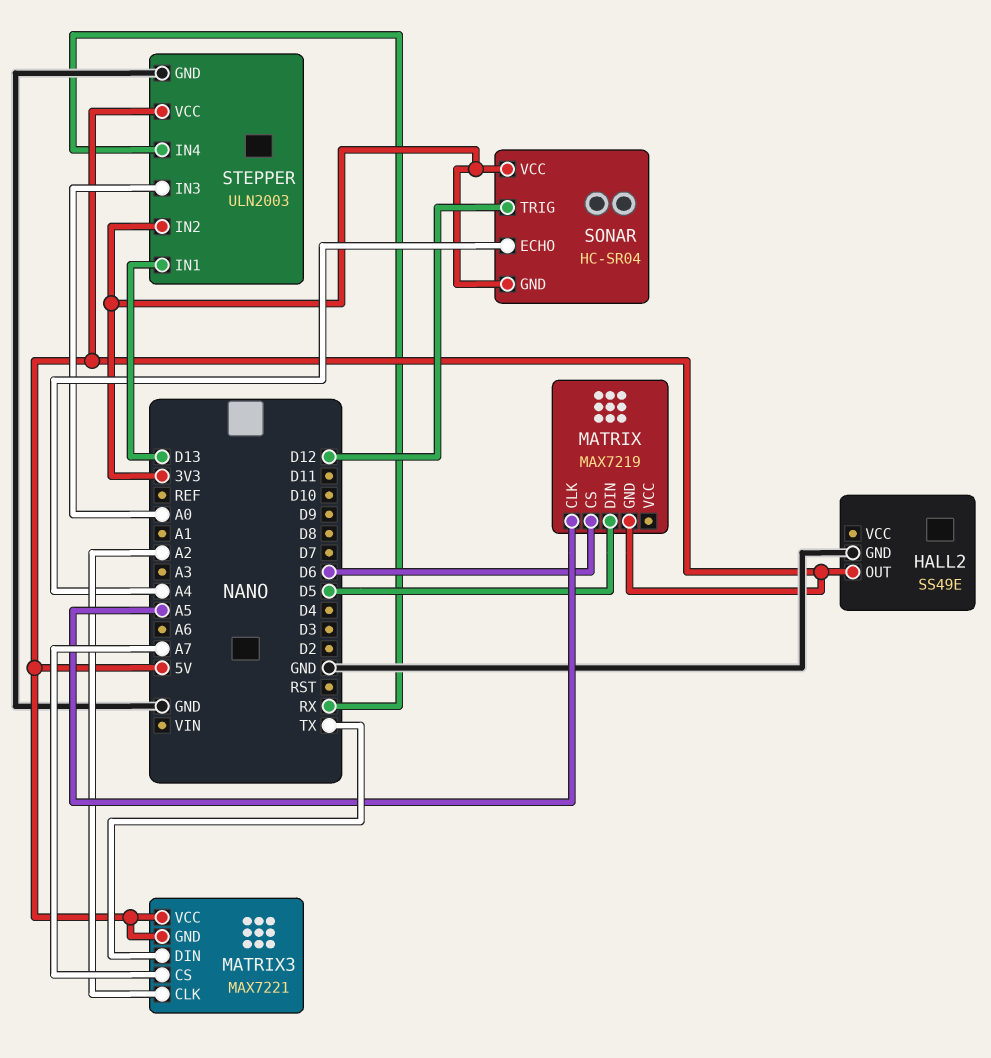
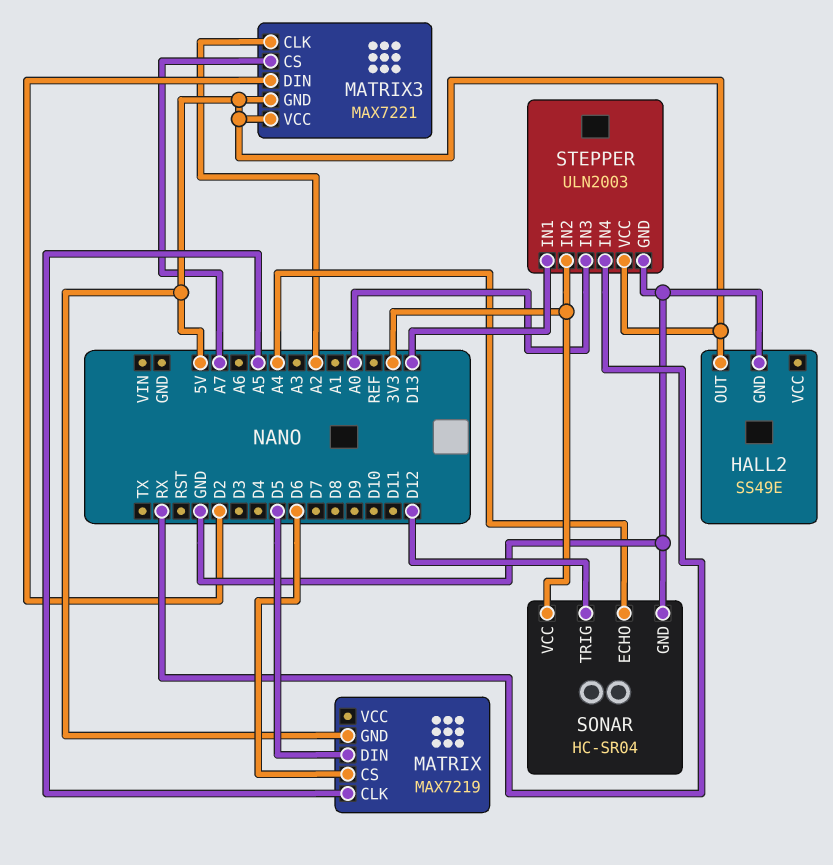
MATRIX3 pin DIN: TX -> D2
SONAR pin GND: 3V3 -> GND

